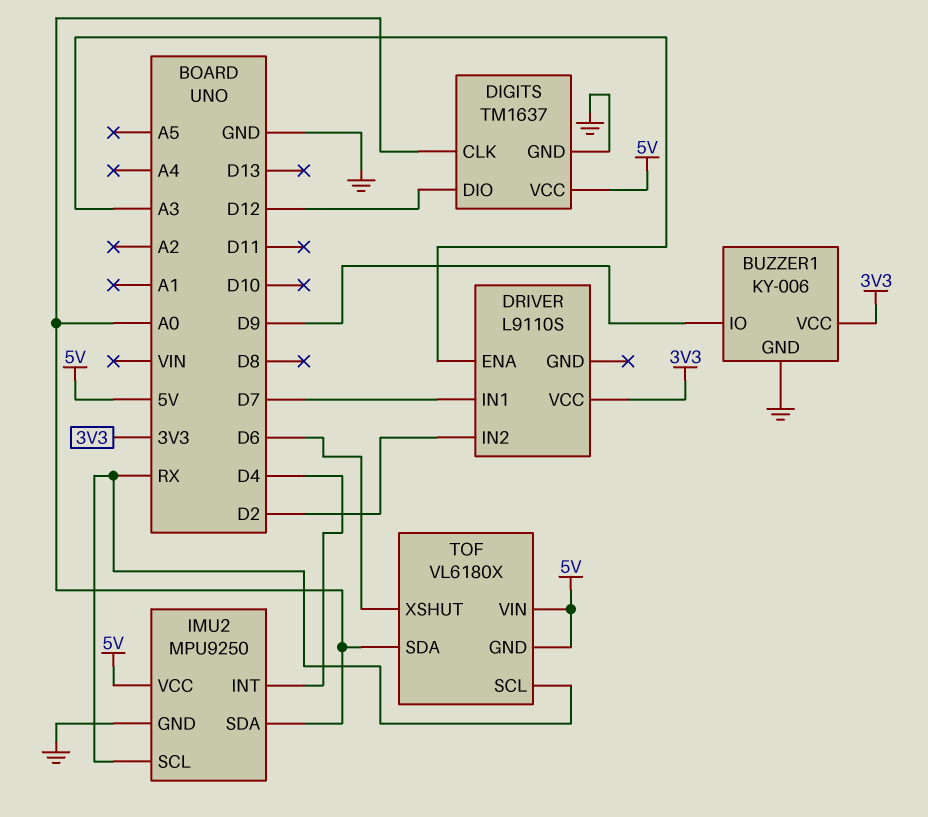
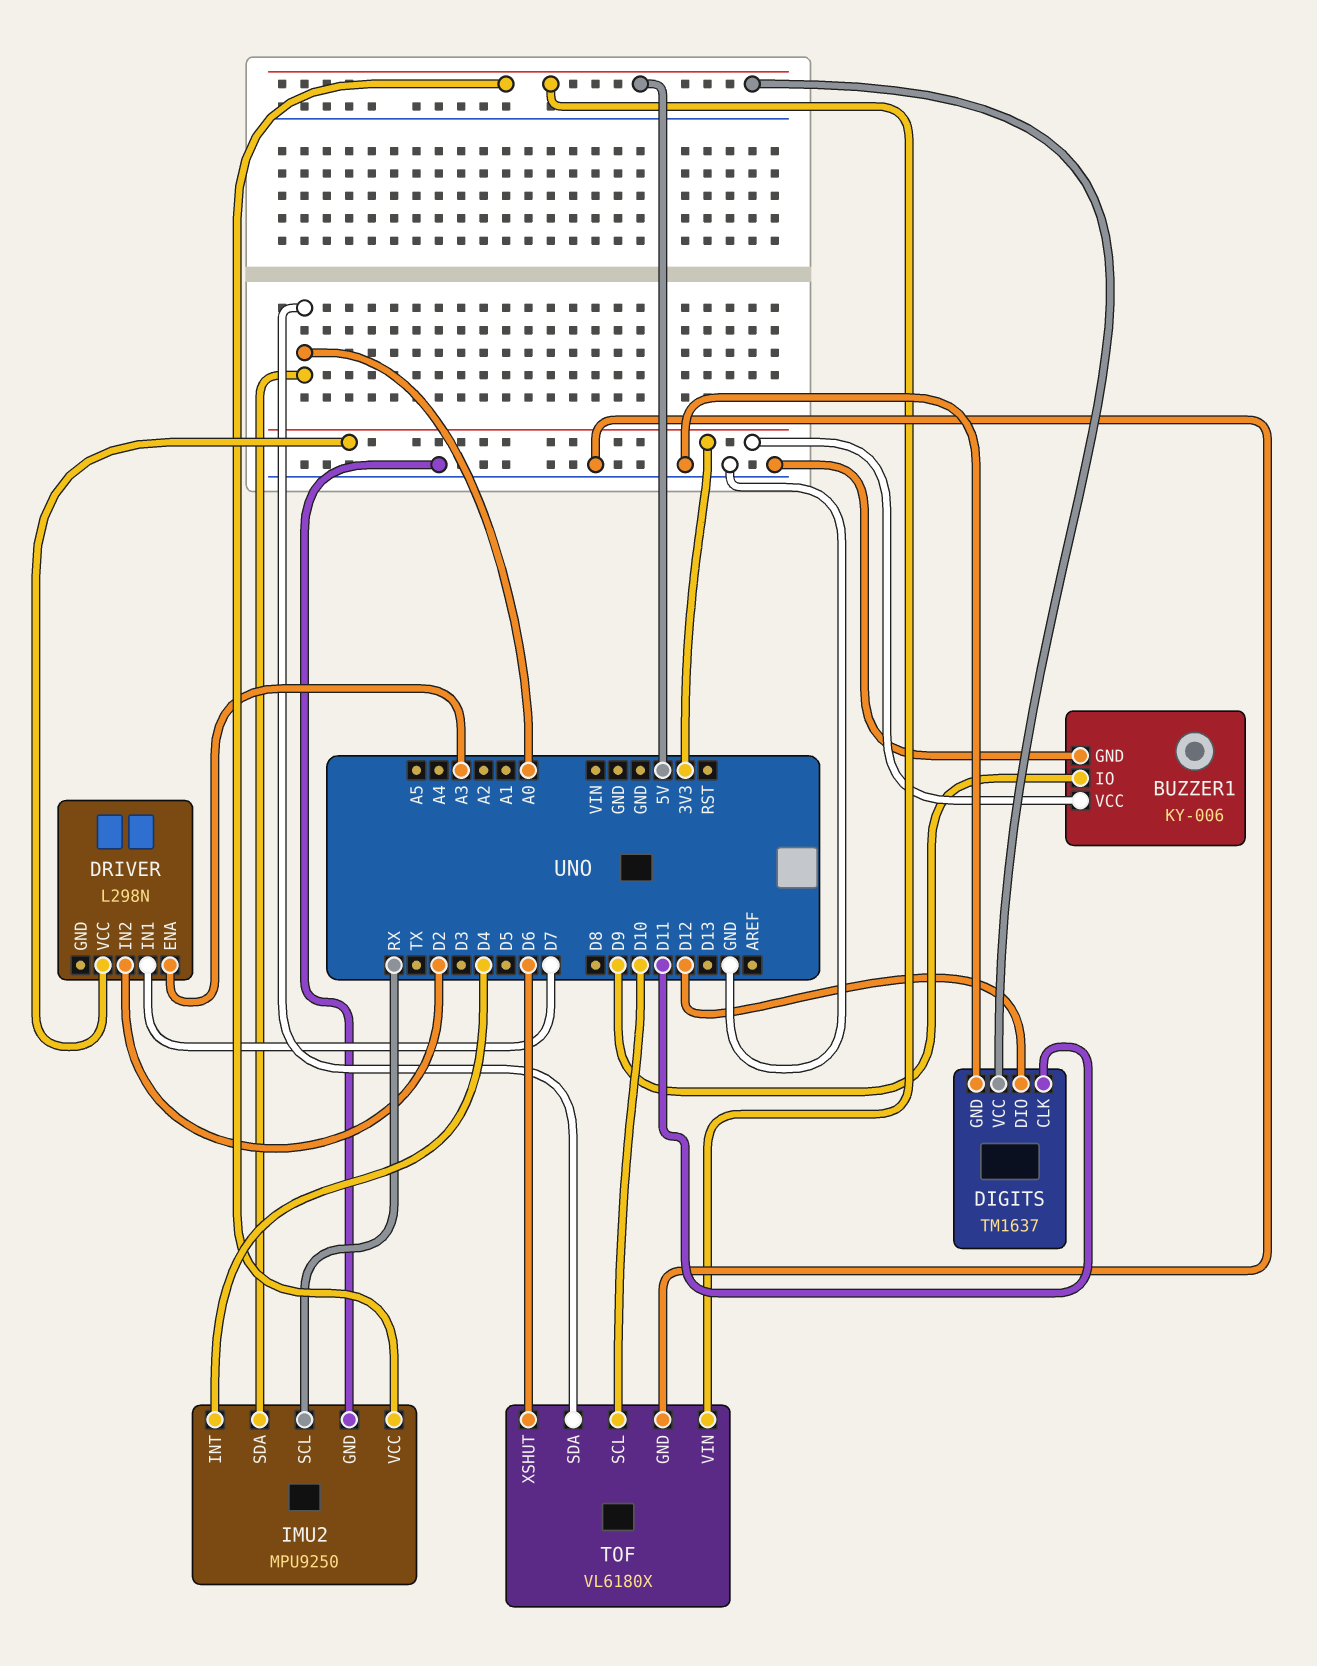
DIGITS pin CLK: A0 -> D11
DRIVER: L9110S -> L298N
TOF pin GND: 5V -> GND
TOF pin SCL: RX -> D10

